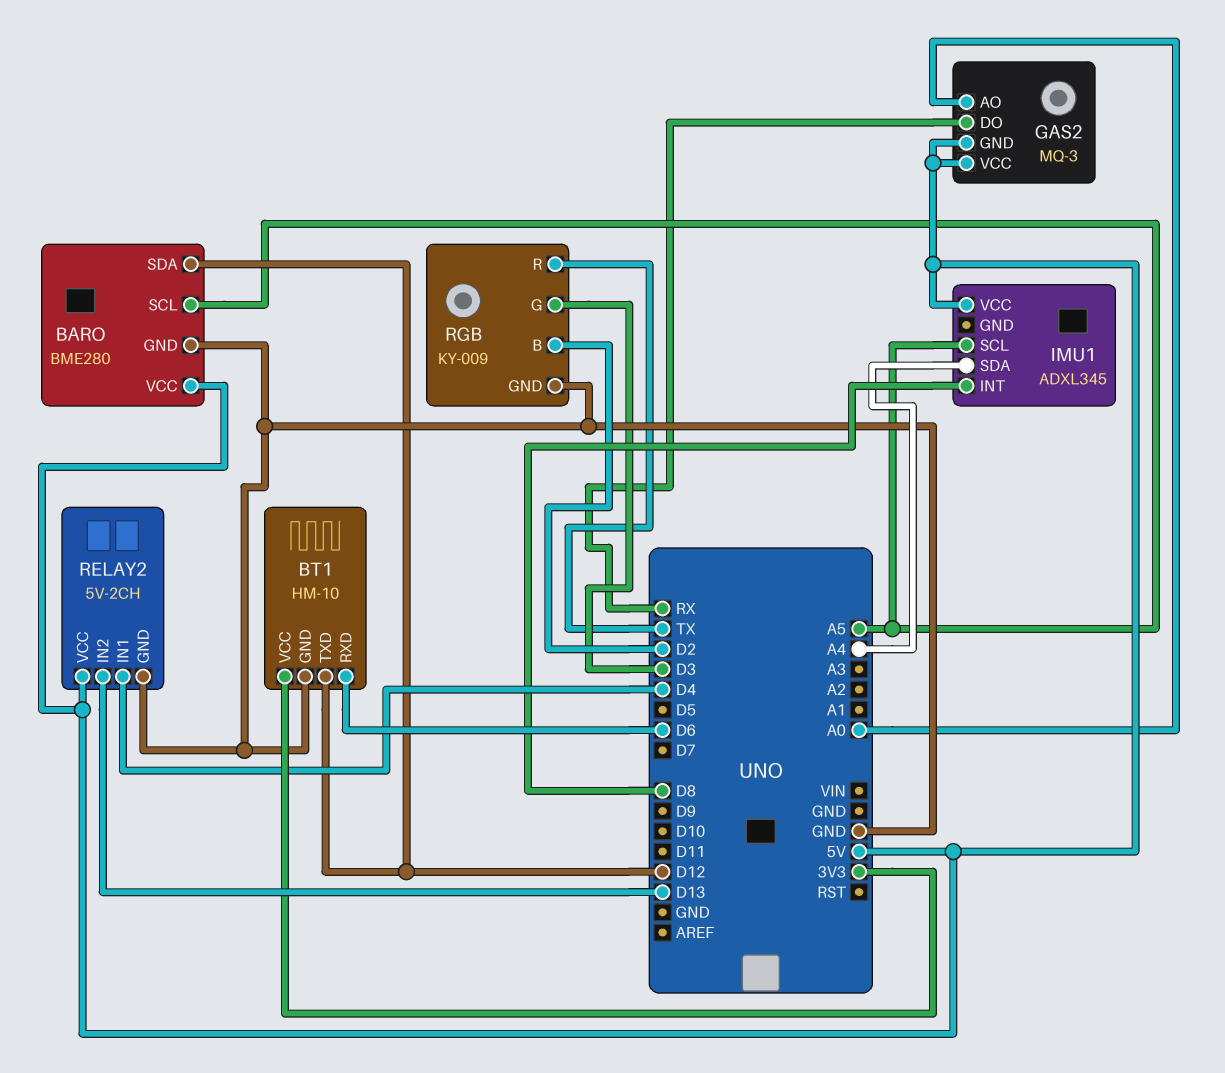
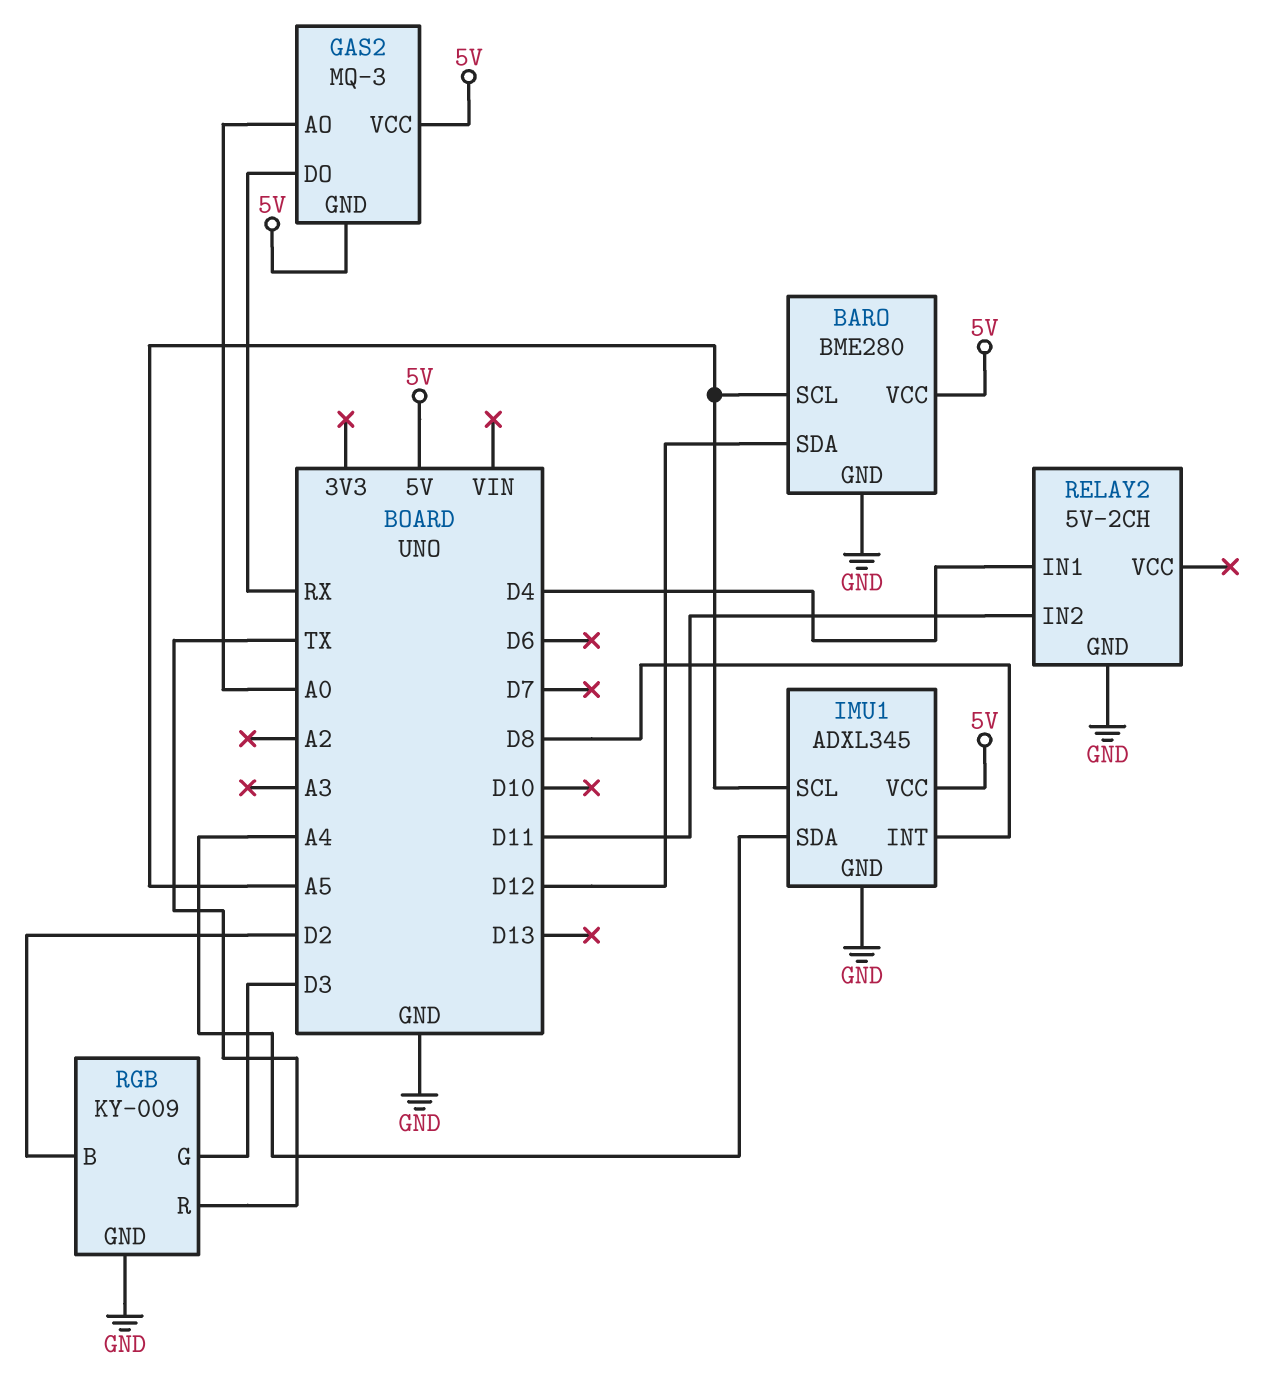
BT1: HM-10 -> none
BT1 pin GND: GND -> none
BT1 pin RXD: D6 -> none
BT1 pin TXD: D12 -> none
BT1 pin VCC: 3V3 -> none
IMU1 pin GND: none -> GND
RELAY2 pin IN2: D13 -> D11
RELAY2 pin VCC: 5V -> none

